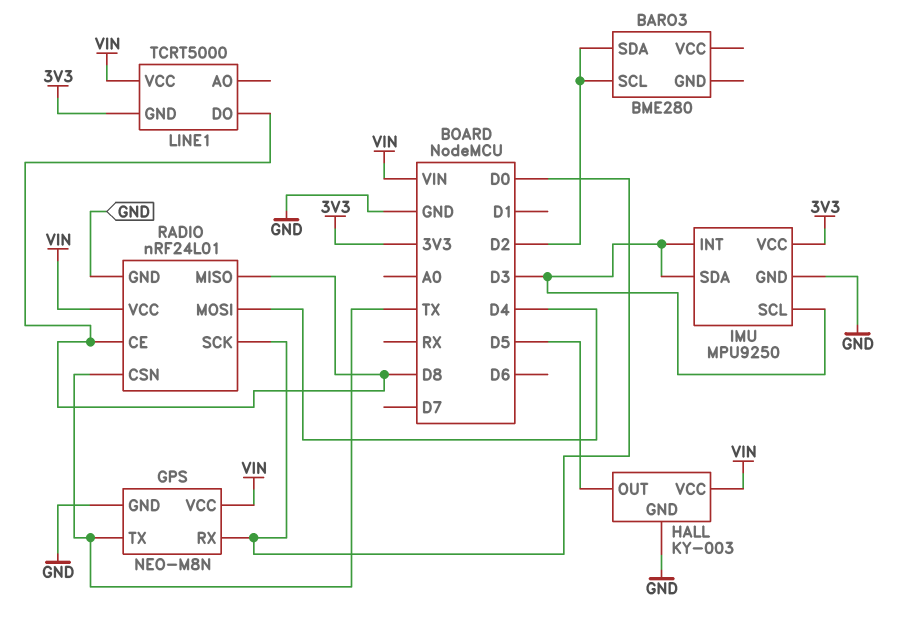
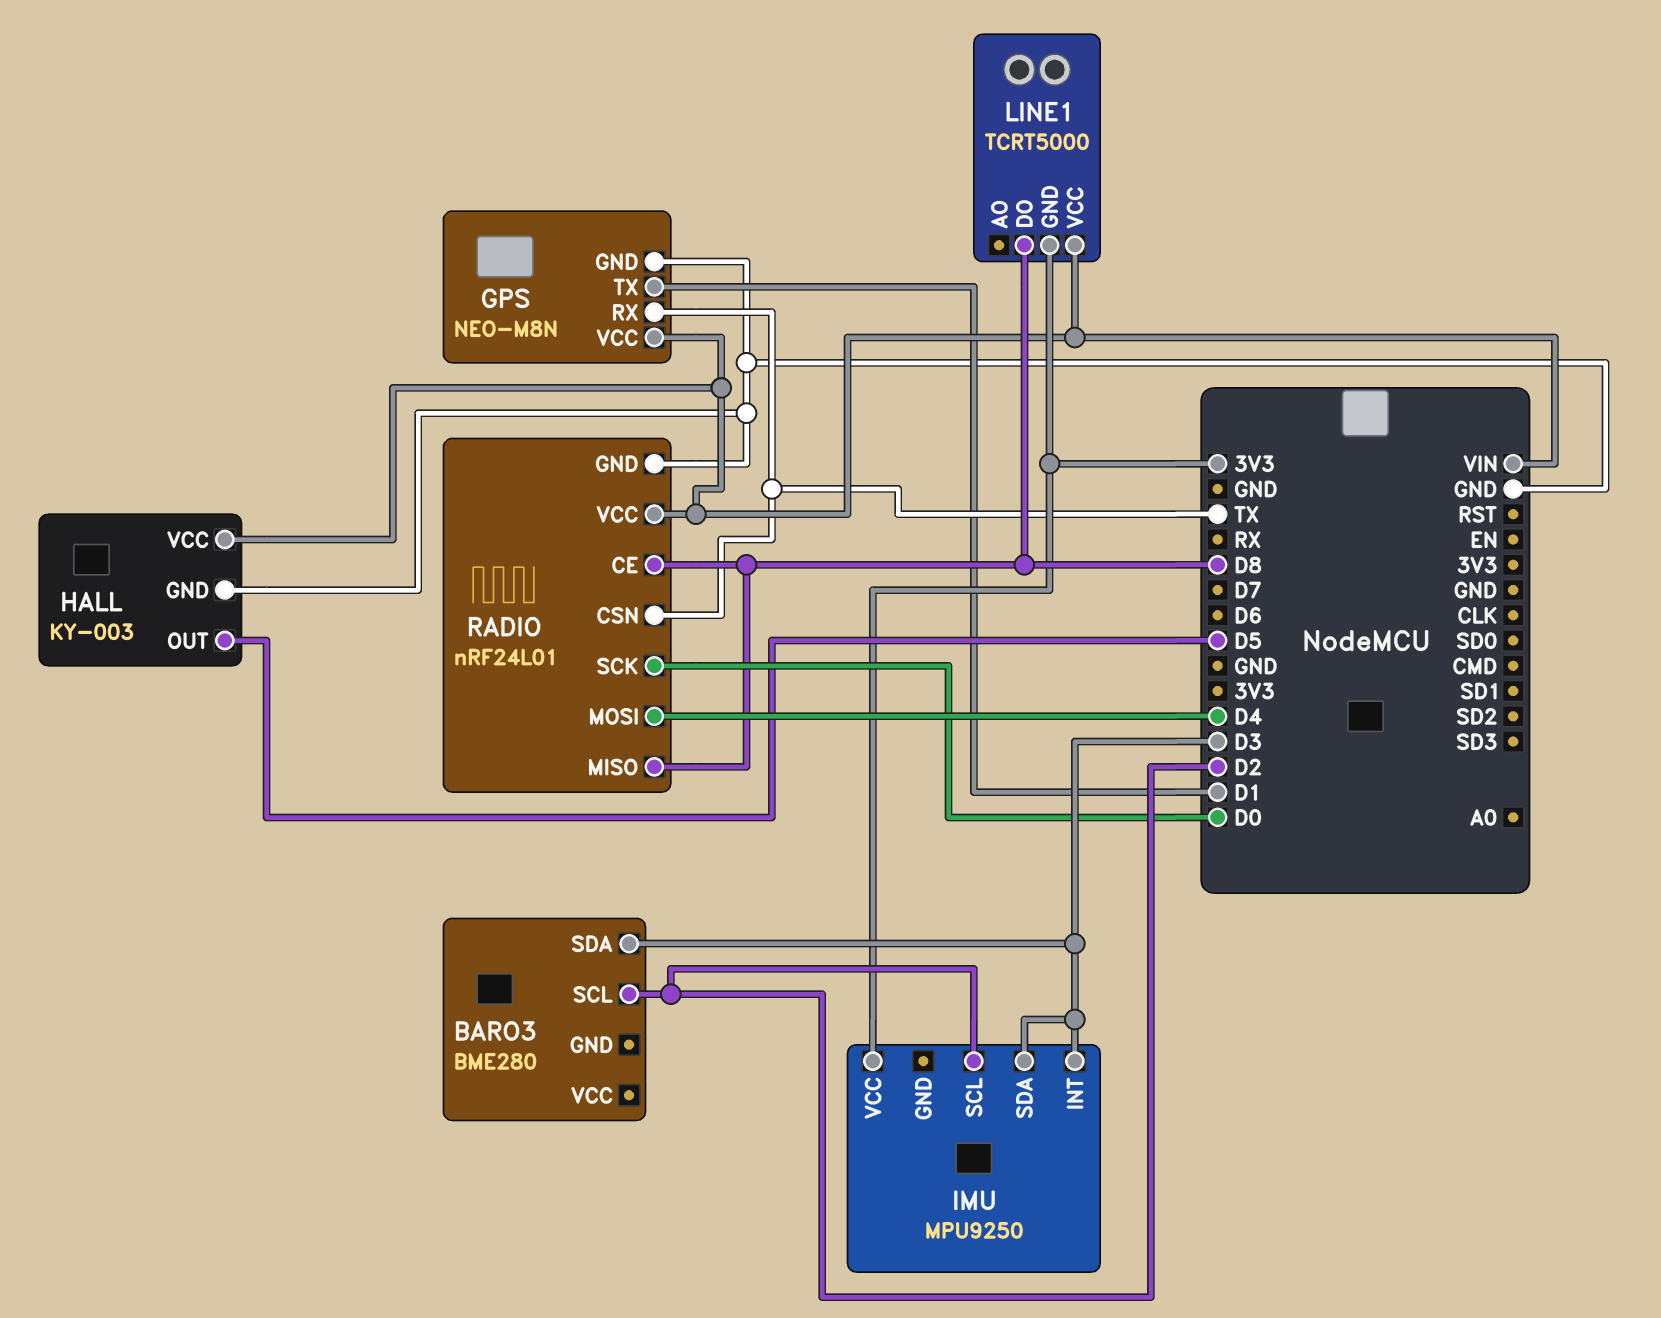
BARO3 pin SDA: D2 -> D3
GPS pin RX: D0 -> TX
GPS pin TX: TX -> D1
IMU pin GND: GND -> none
IMU pin SCL: D3 -> D2

